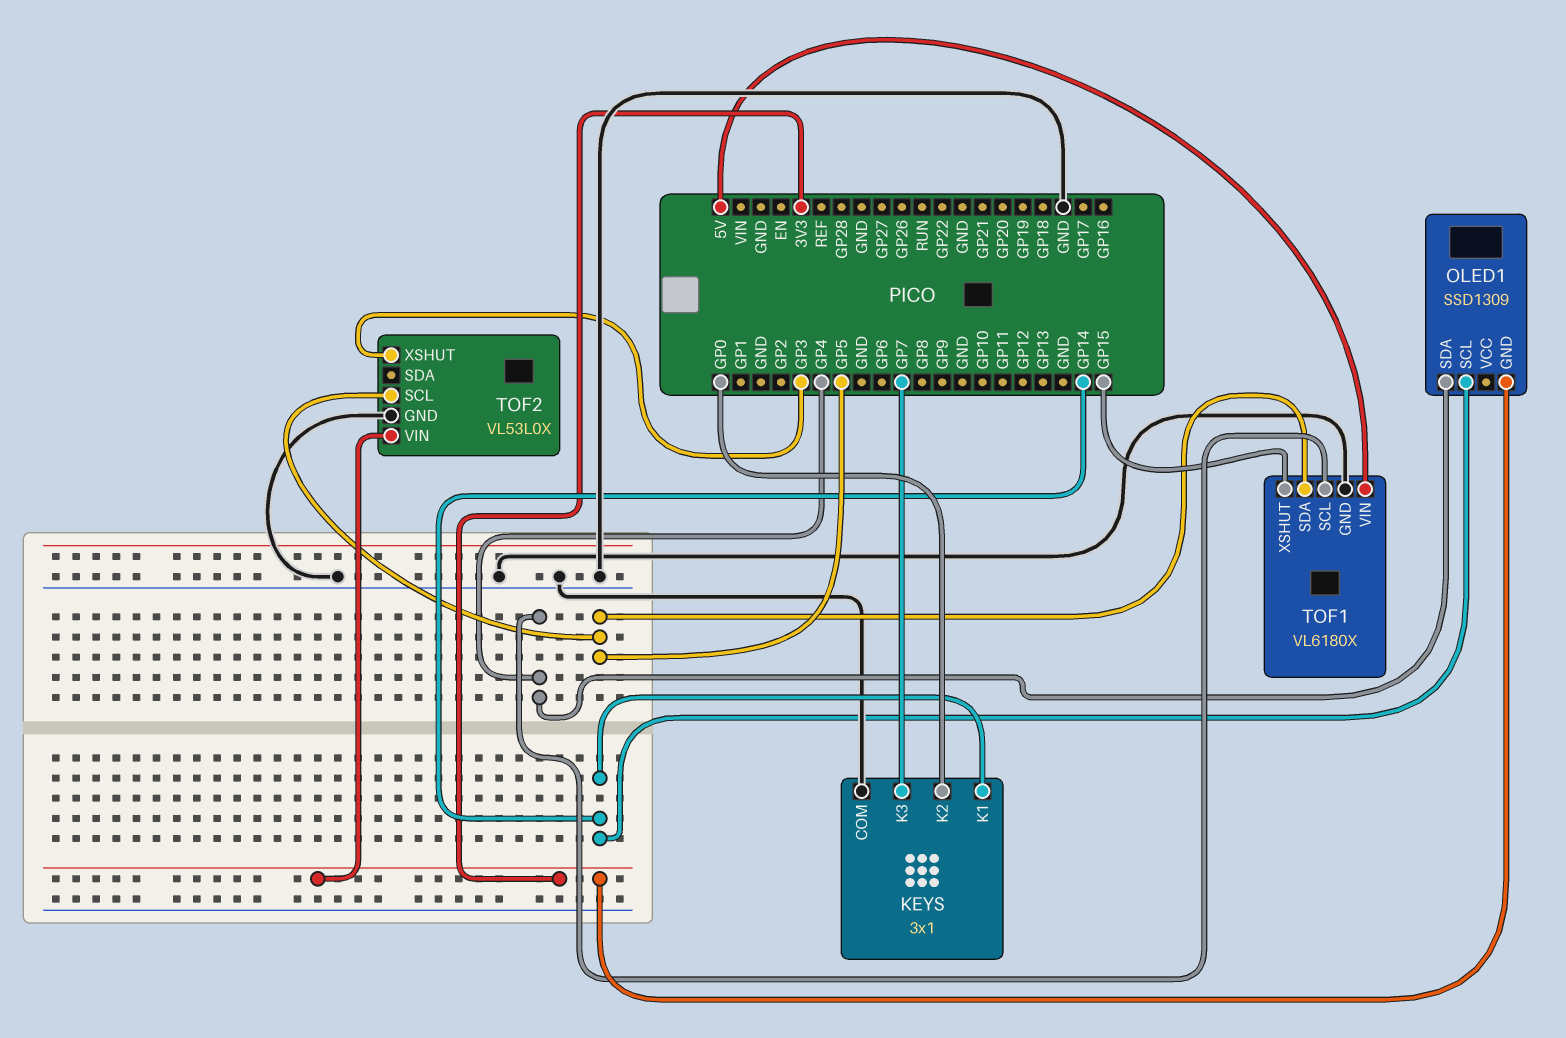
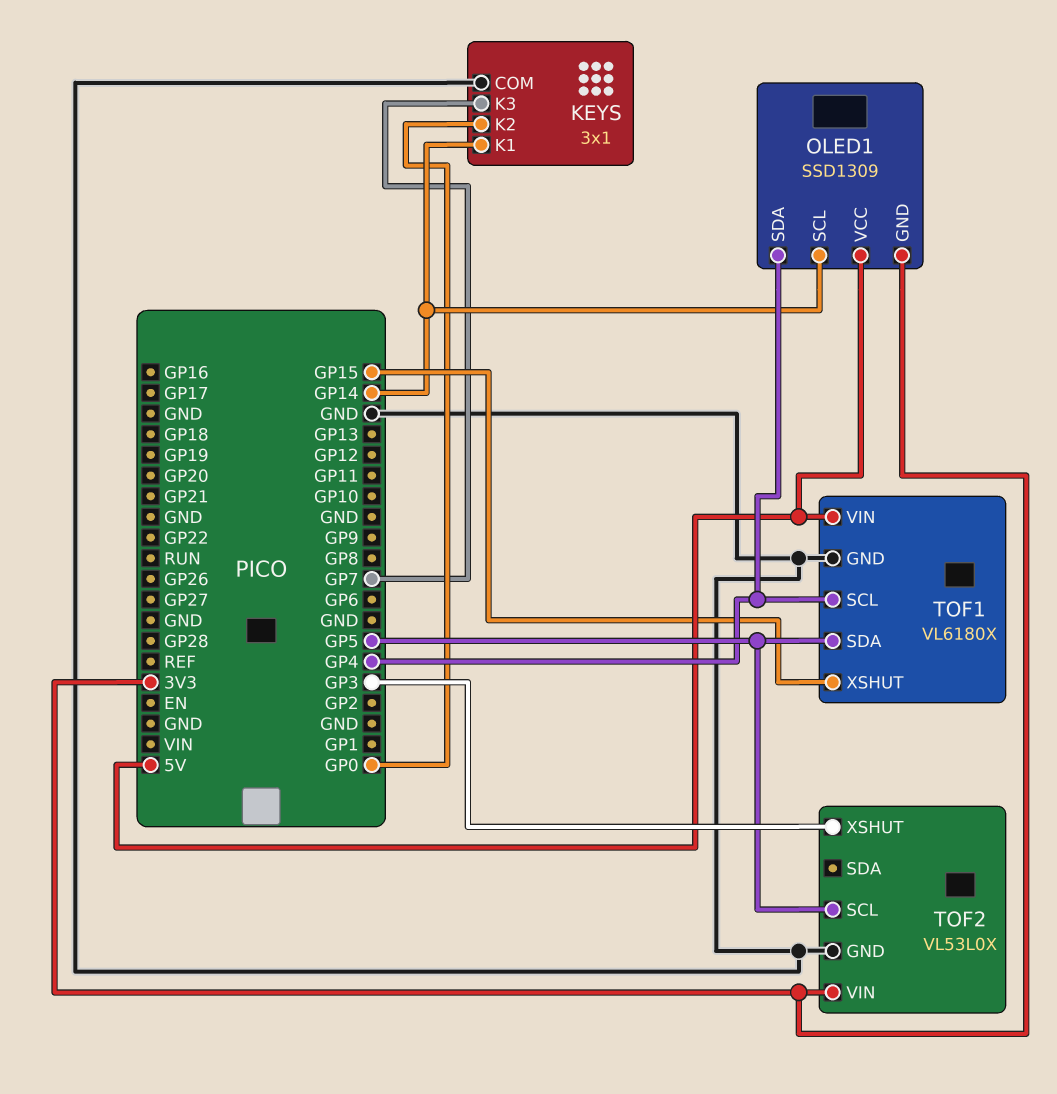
OLED1 pin VCC: none -> 5V

